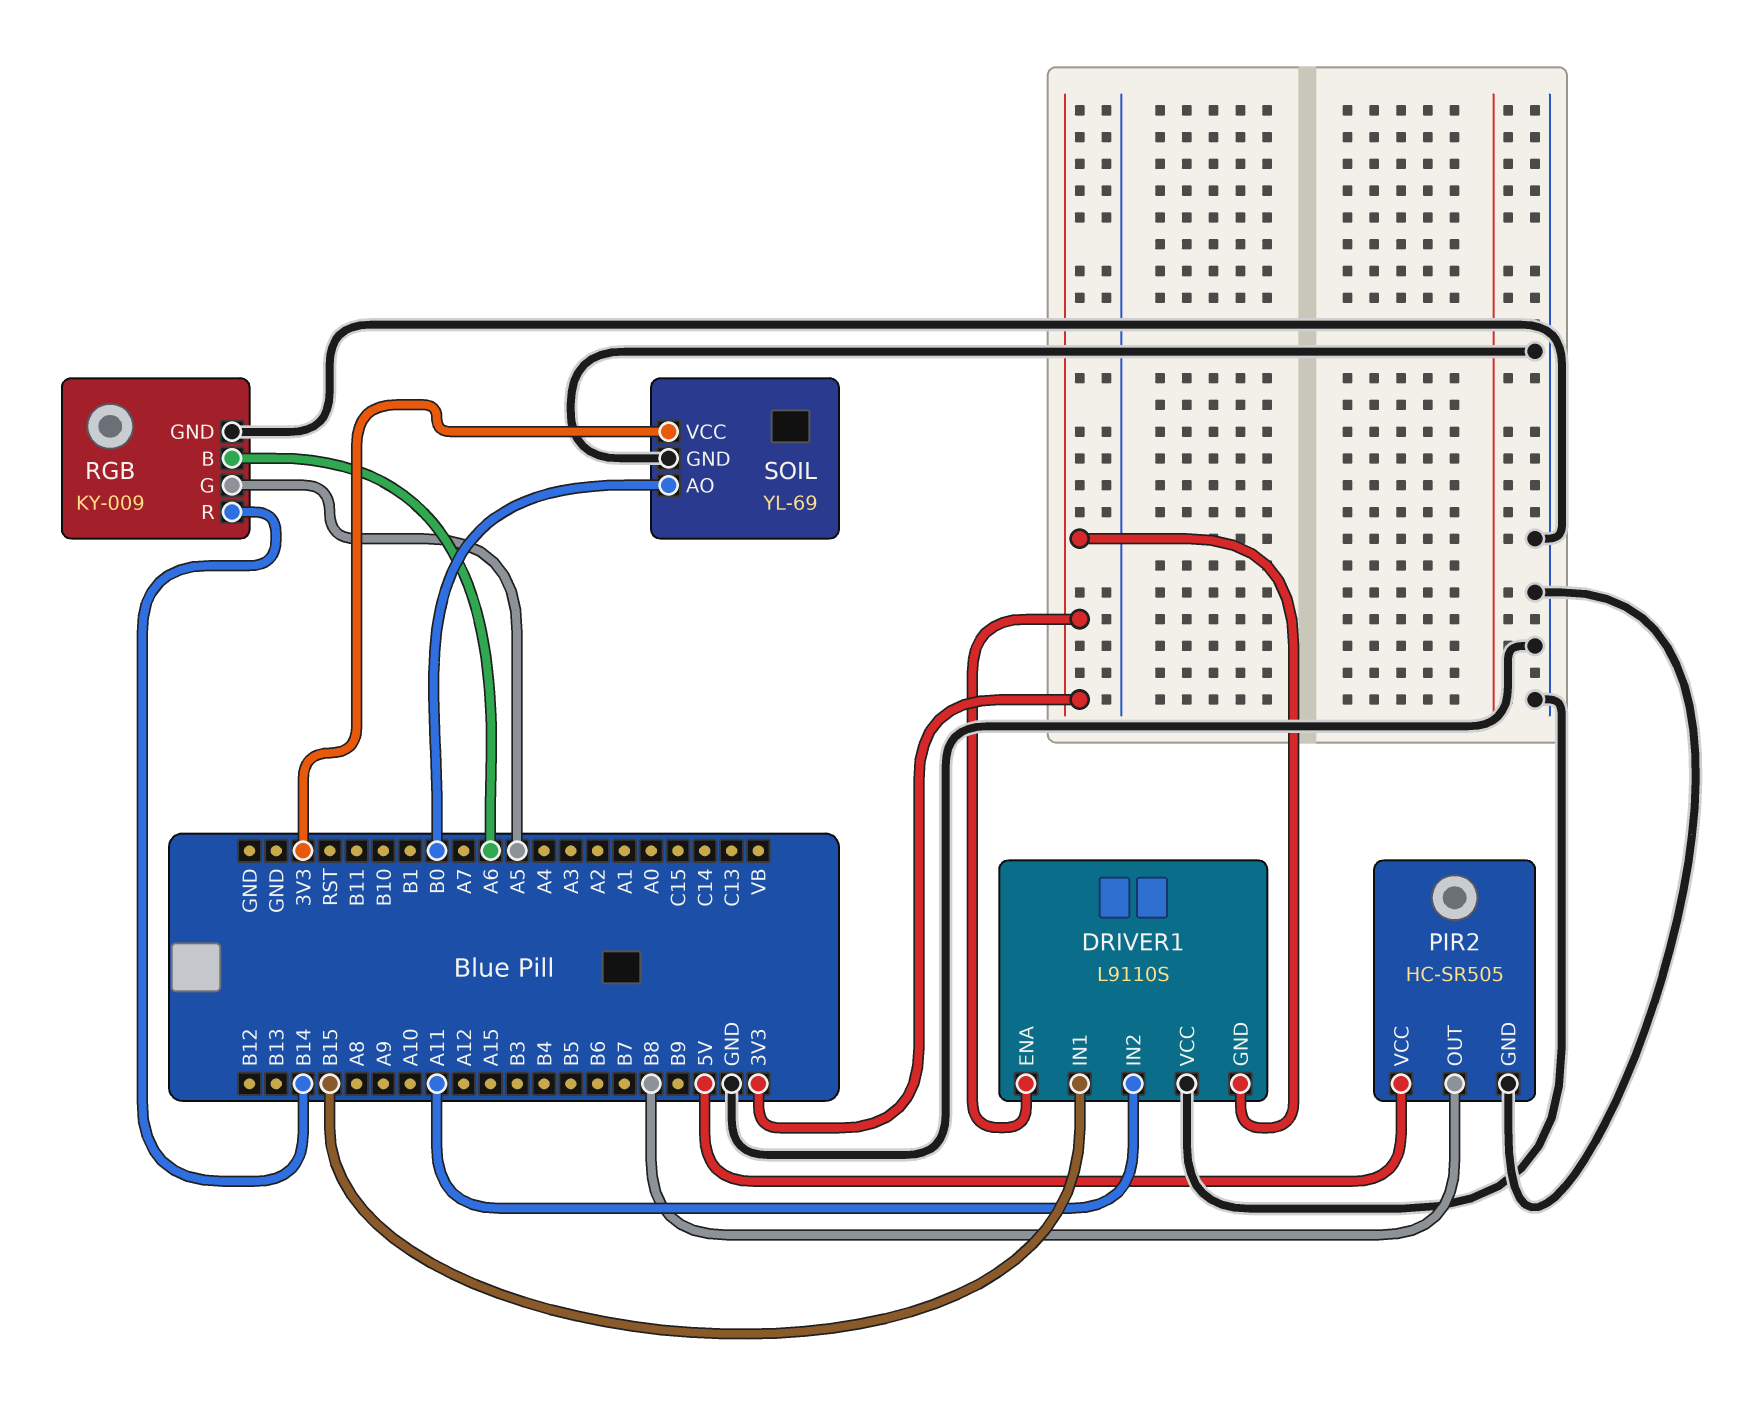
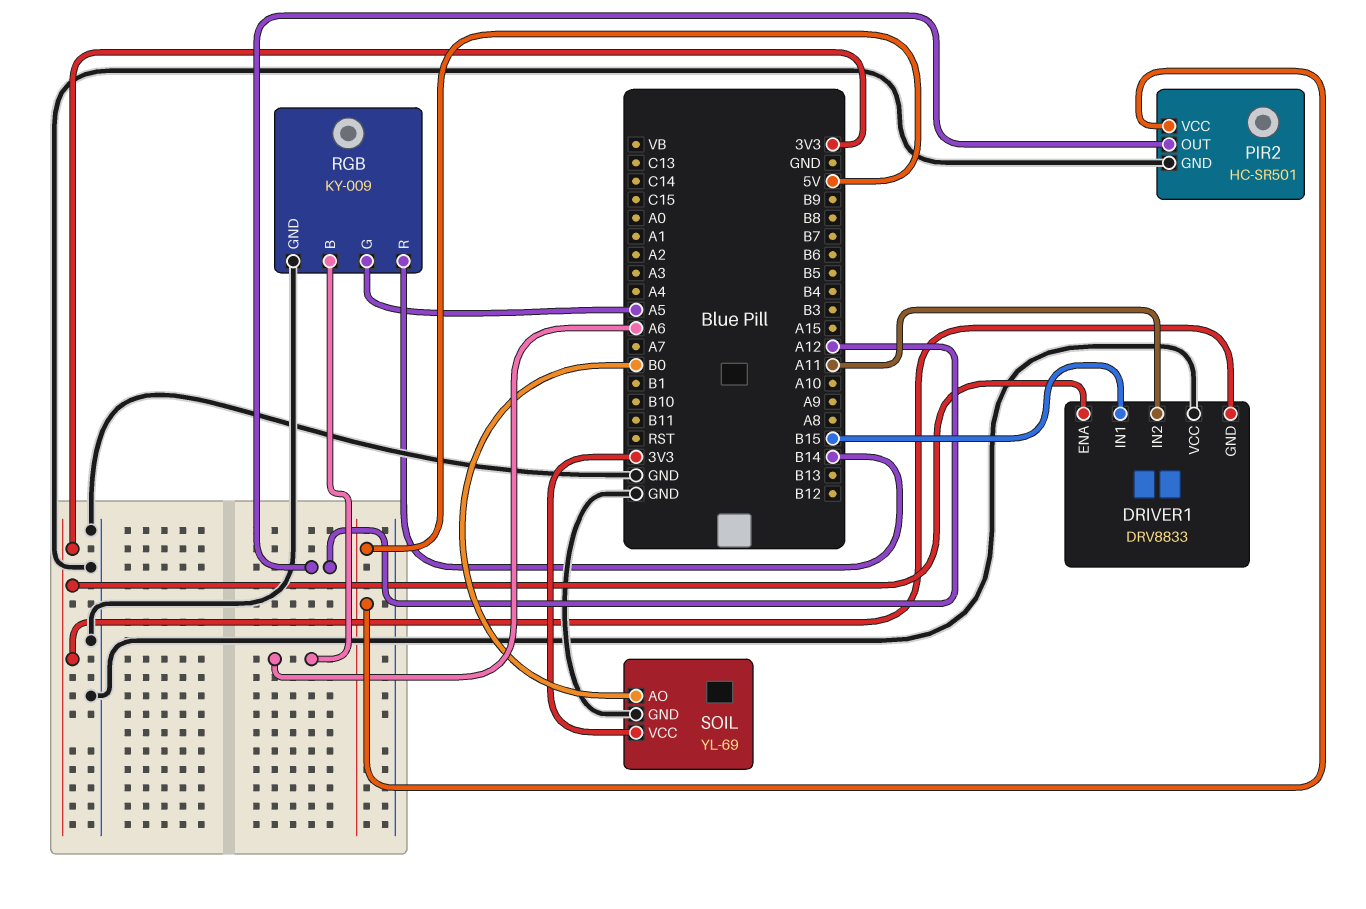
DRIVER1: L9110S -> DRV8833
PIR2: HC-SR505 -> HC-SR501
PIR2 pin OUT: B8 -> A12

